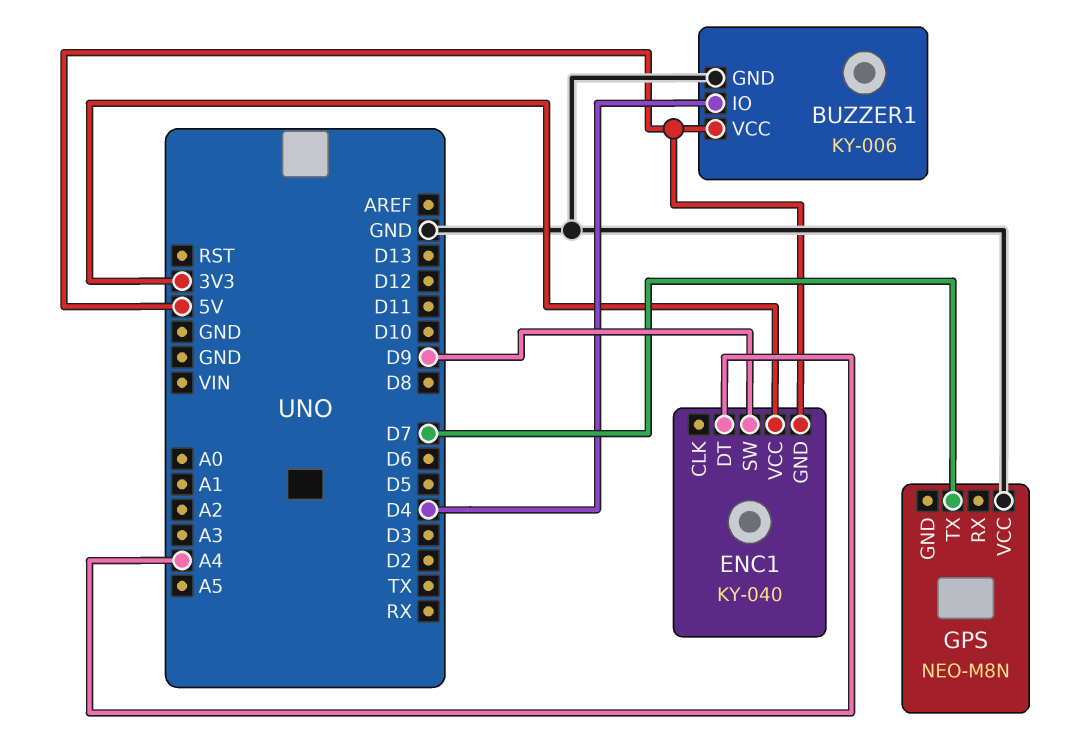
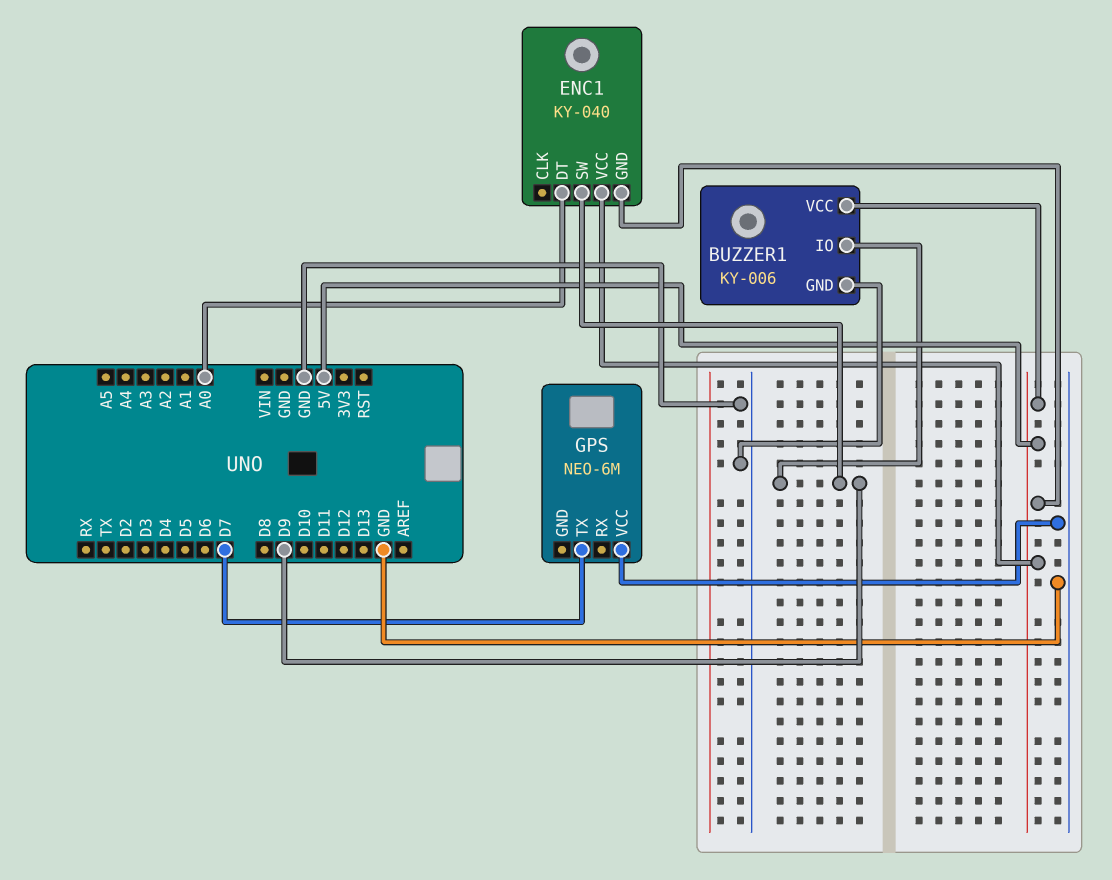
BUZZER1 pin IO: D4 -> D9
ENC1 pin DT: A4 -> A0
ENC1 pin VCC: 3V3 -> 5V
GPS: NEO-M8N -> NEO-6M

